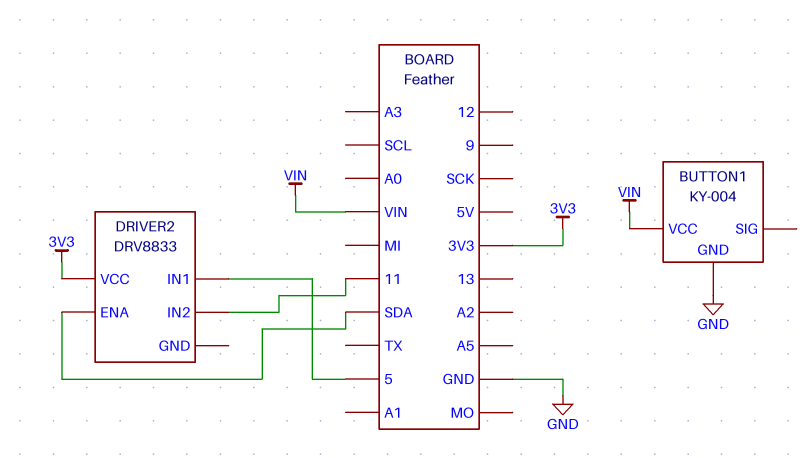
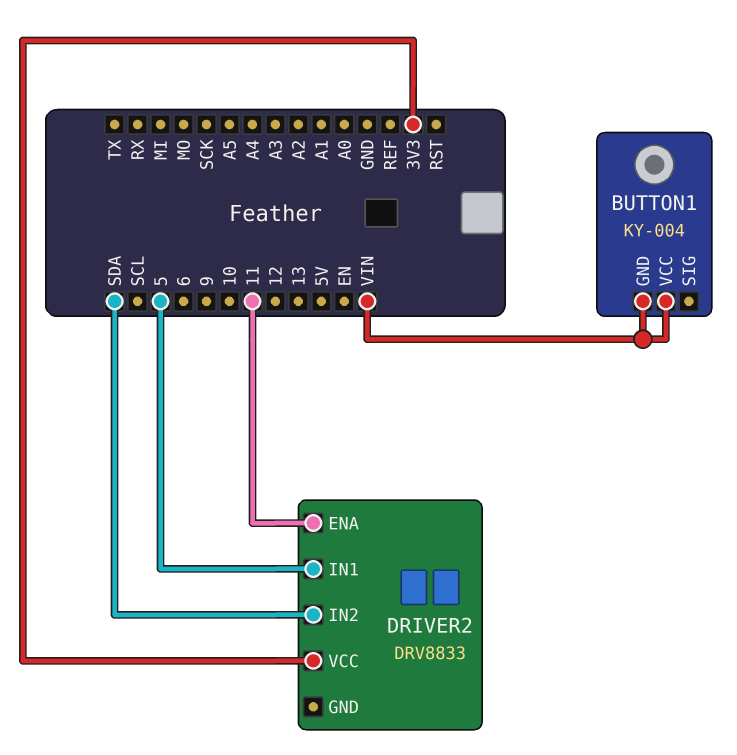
BUTTON1 pin GND: GND -> VIN
DRIVER2 pin ENA: SDA -> 11
DRIVER2 pin IN2: 11 -> SDA

